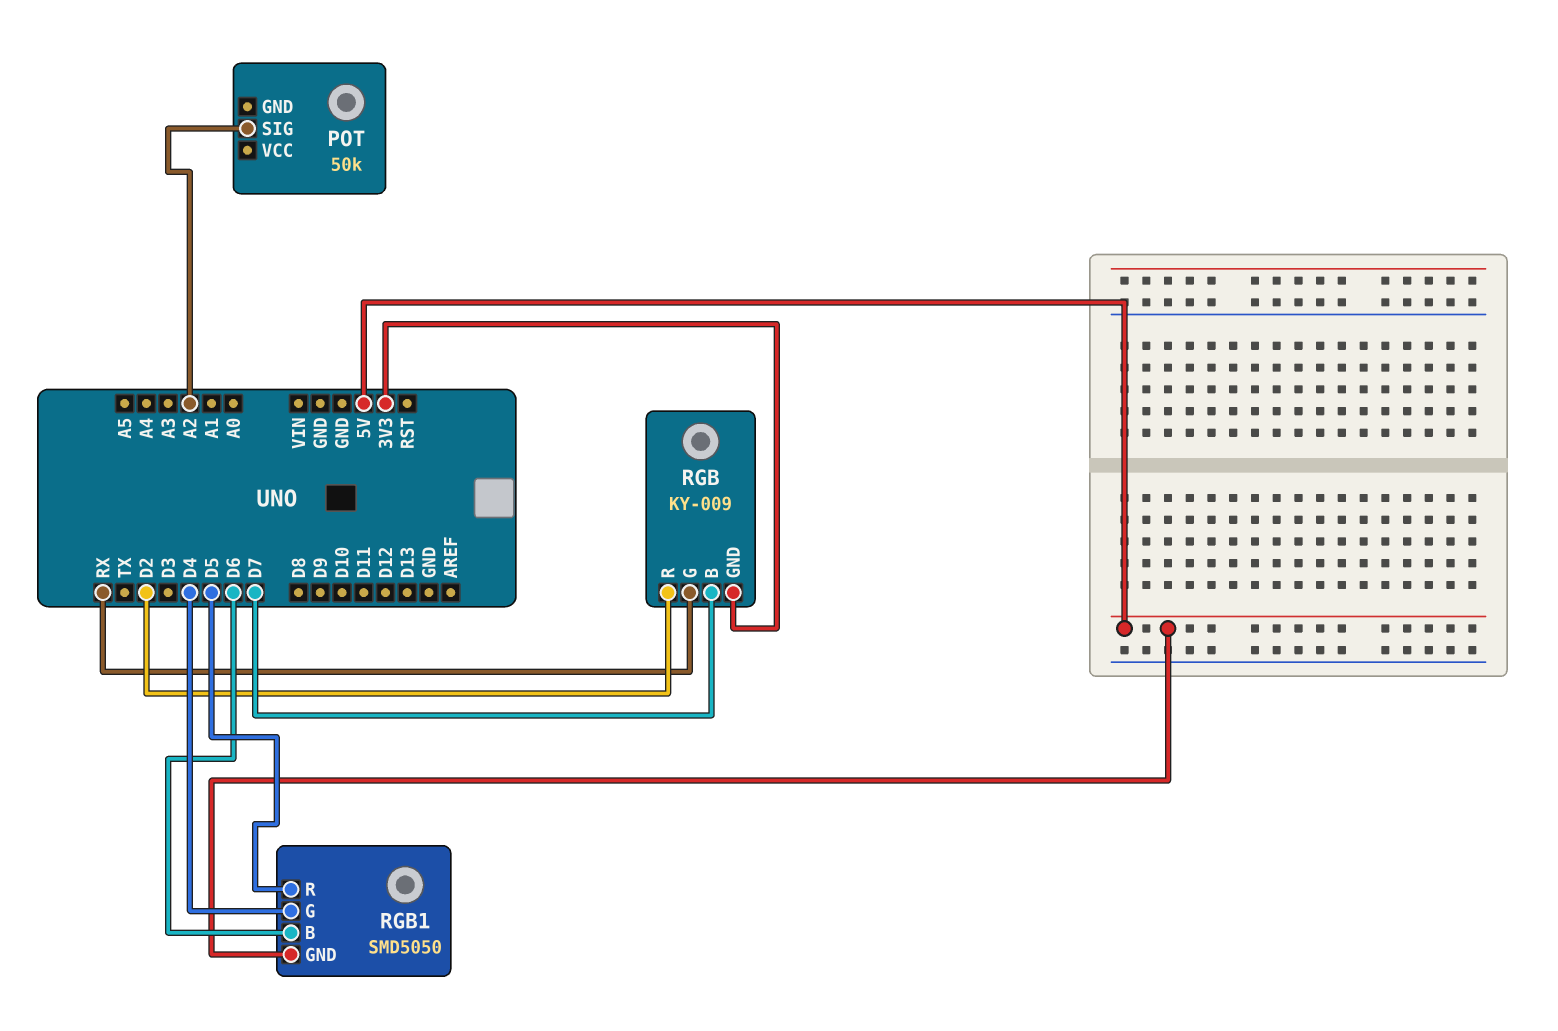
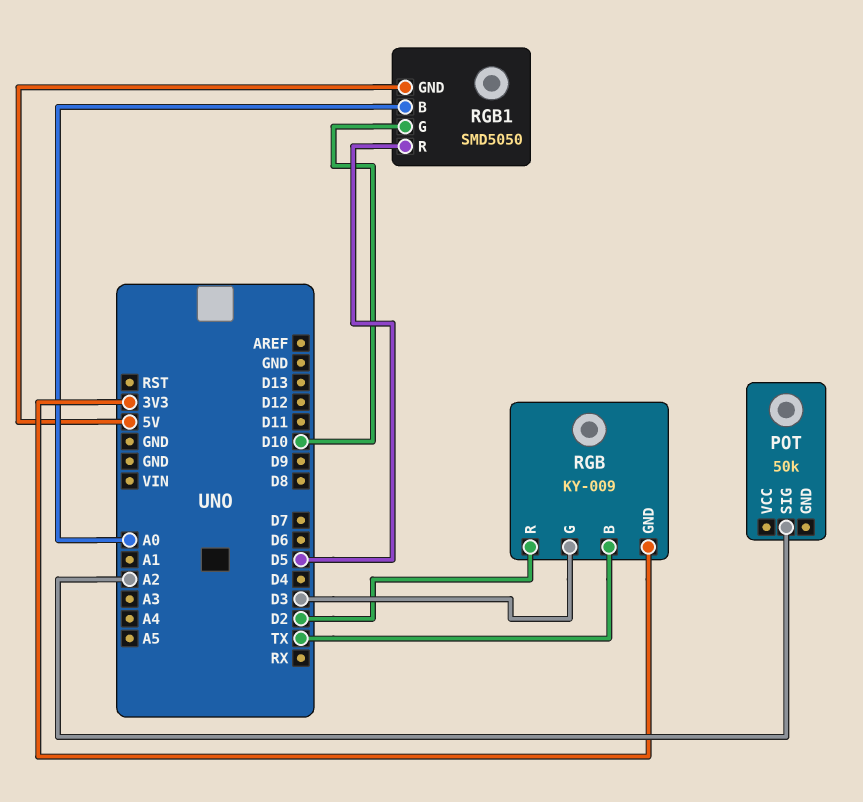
RGB pin B: D7 -> TX
RGB pin G: RX -> D3
RGB1 pin B: D6 -> A0
RGB1 pin G: D4 -> D10

